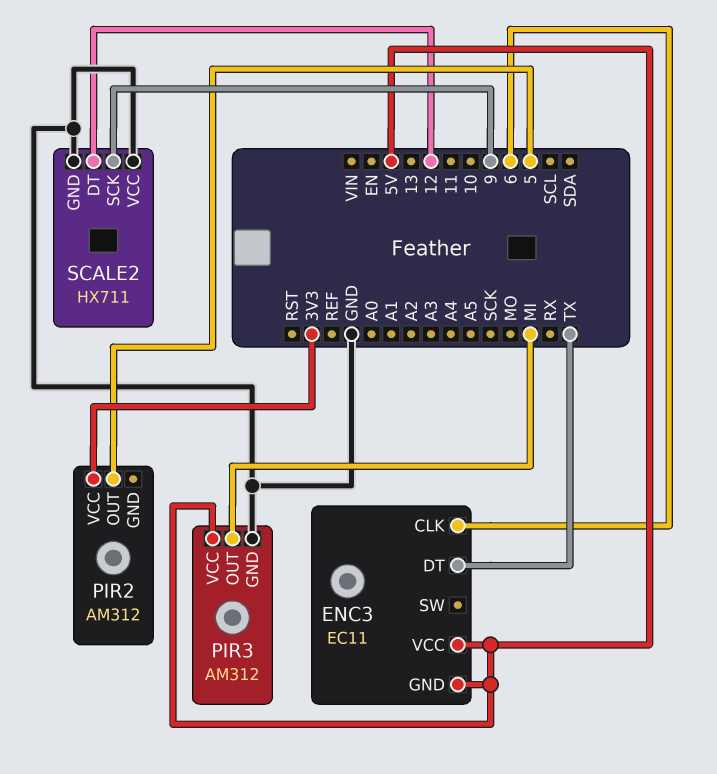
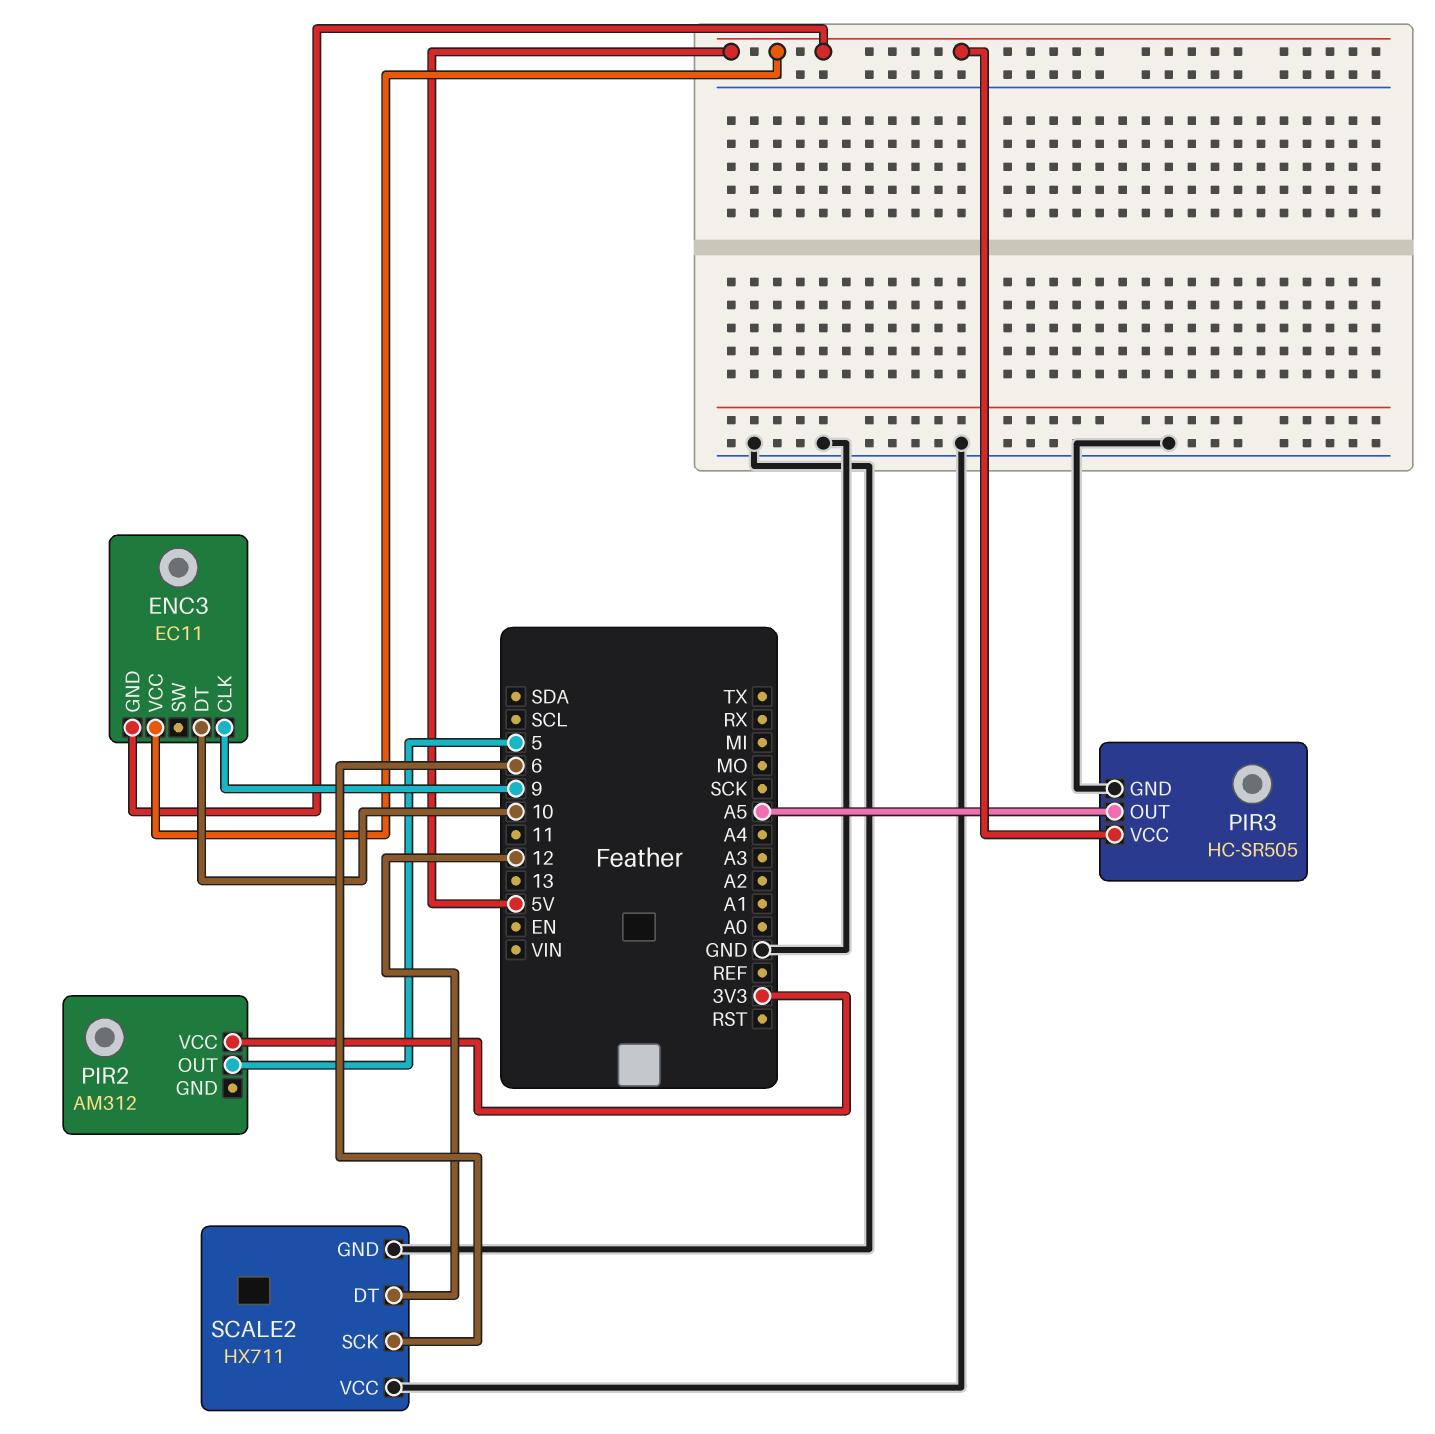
ENC3 pin CLK: 6 -> 9
ENC3 pin DT: TX -> 10
PIR3: AM312 -> HC-SR505
PIR3 pin OUT: MI -> A5
SCALE2 pin SCK: 9 -> 6

